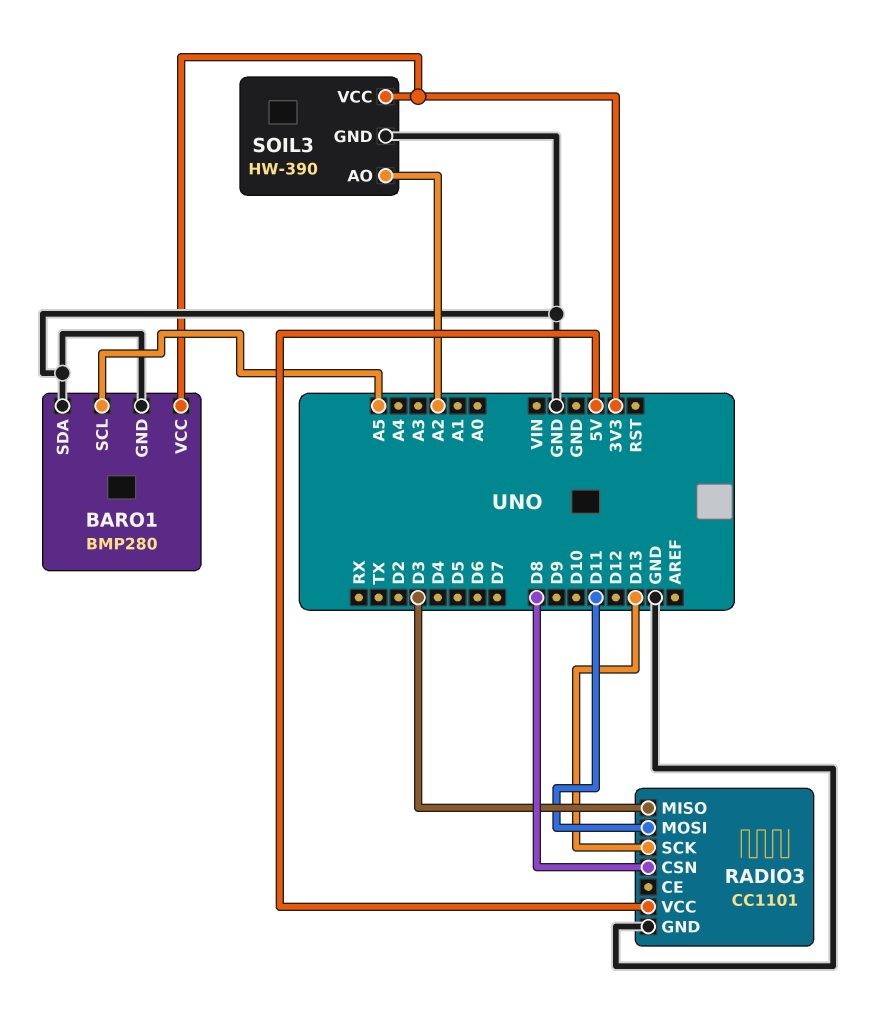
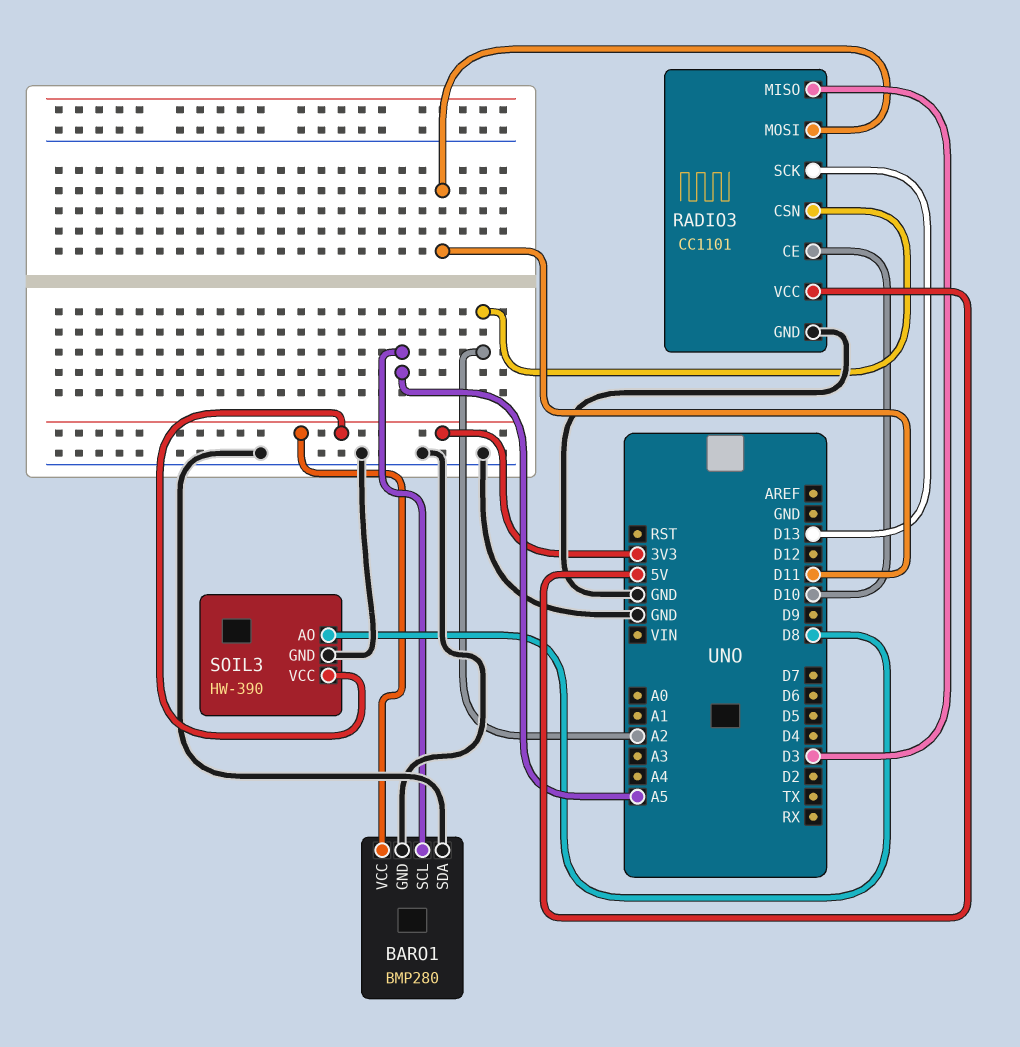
RADIO3 pin CE: none -> D10
RADIO3 pin CSN: D8 -> A2
SOIL3 pin AO: A2 -> D8

